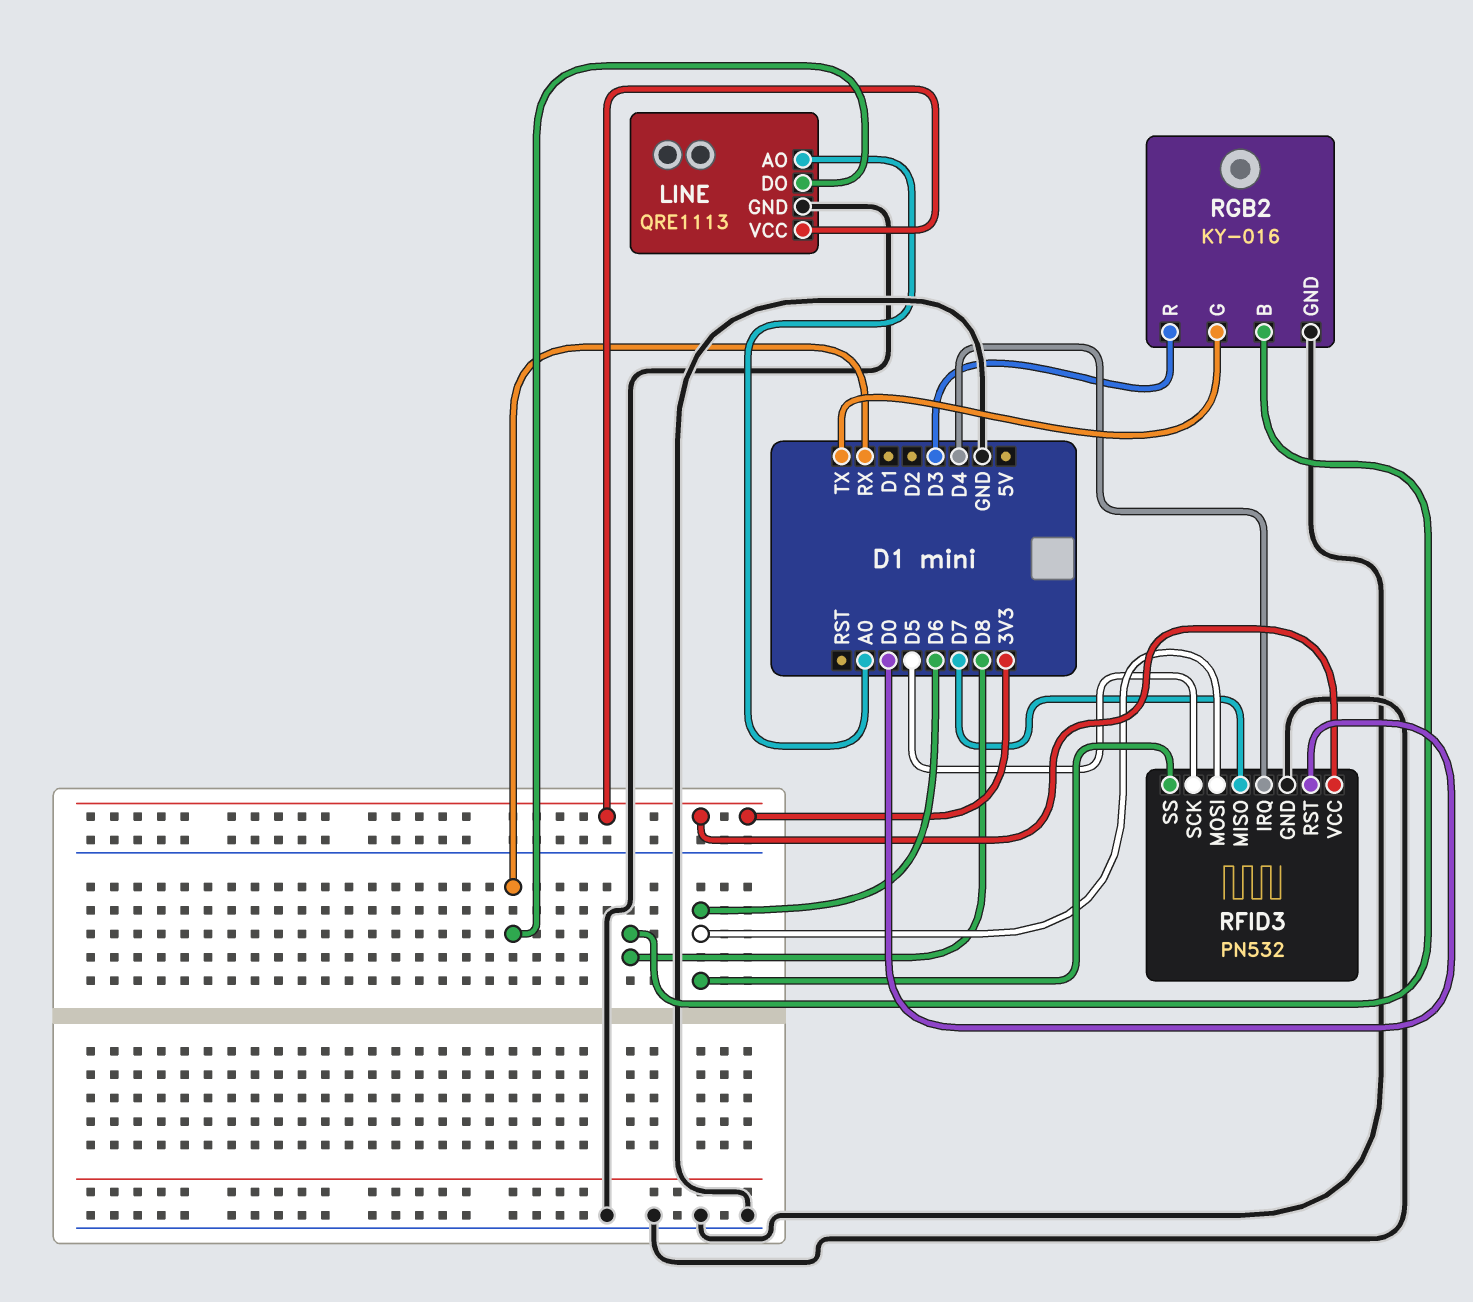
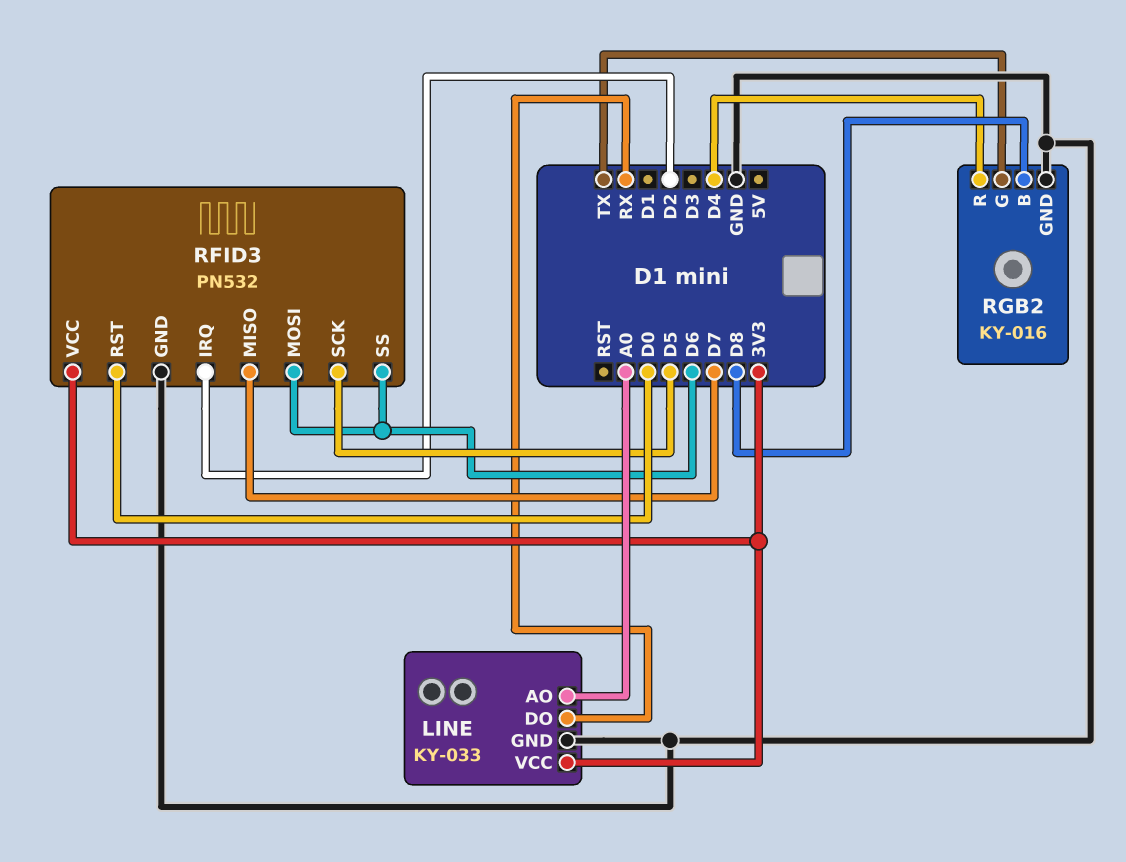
LINE: QRE1113 -> KY-033
RFID3 pin IRQ: D4 -> D2
RGB2 pin R: D3 -> D4

